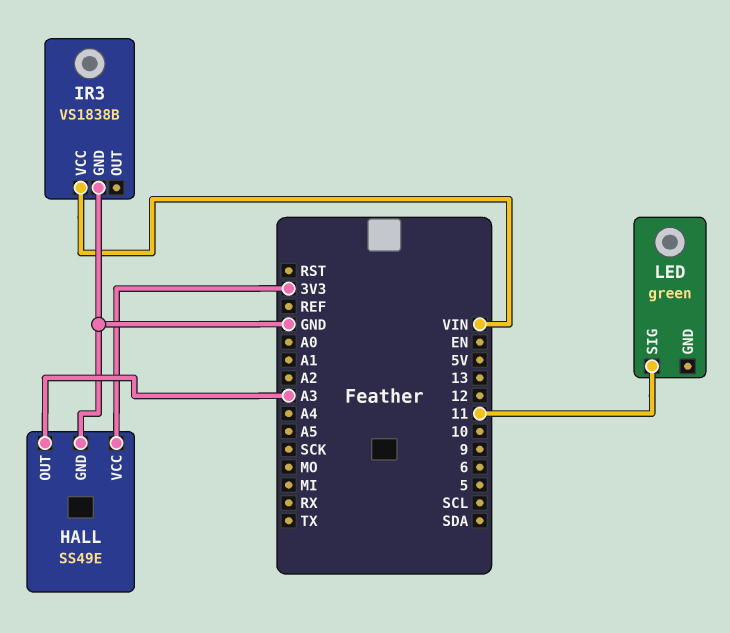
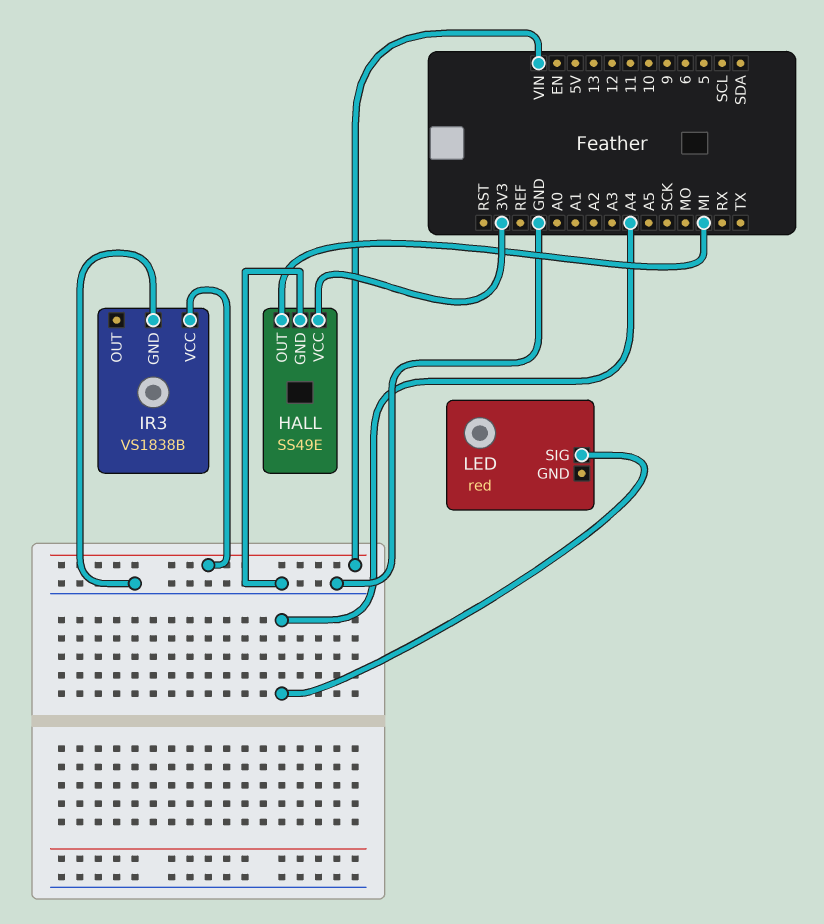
HALL pin OUT: A3 -> MI
LED: green -> red
LED pin SIG: 11 -> A4

